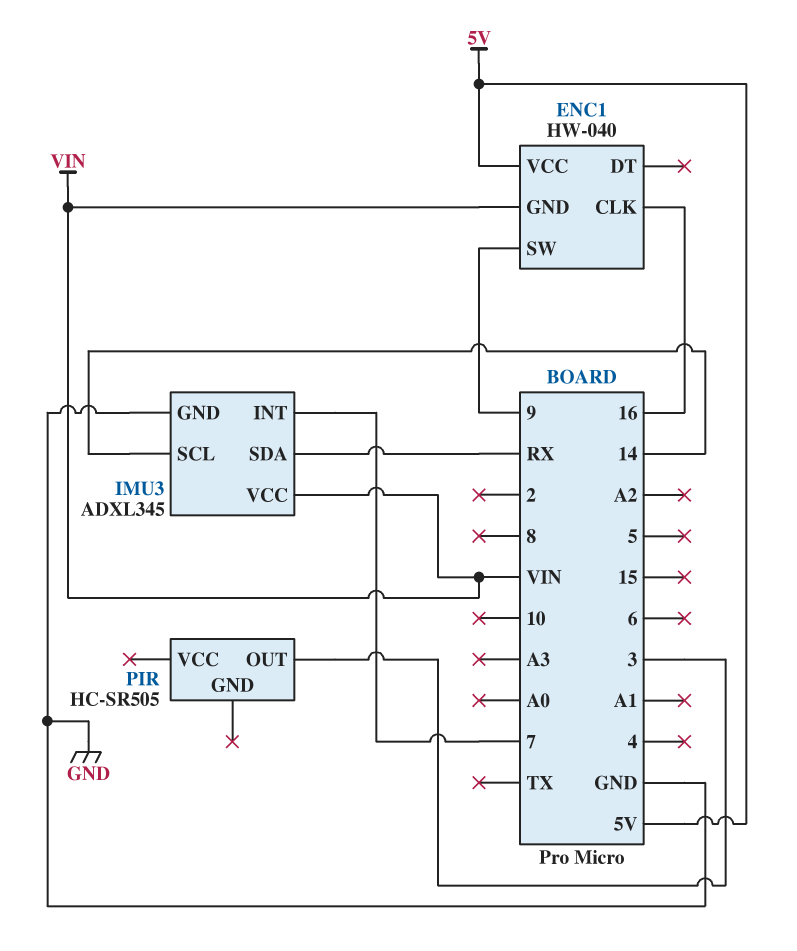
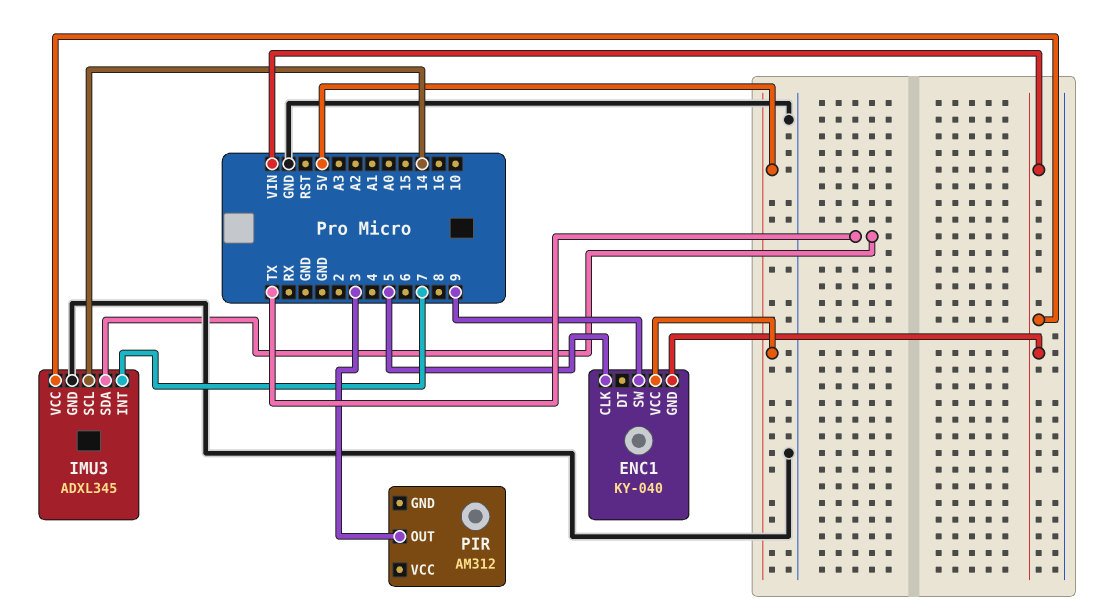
ENC1: HW-040 -> KY-040
ENC1 pin CLK: 16 -> 5
IMU3 pin SDA: RX -> TX
PIR: HC-SR505 -> AM312

